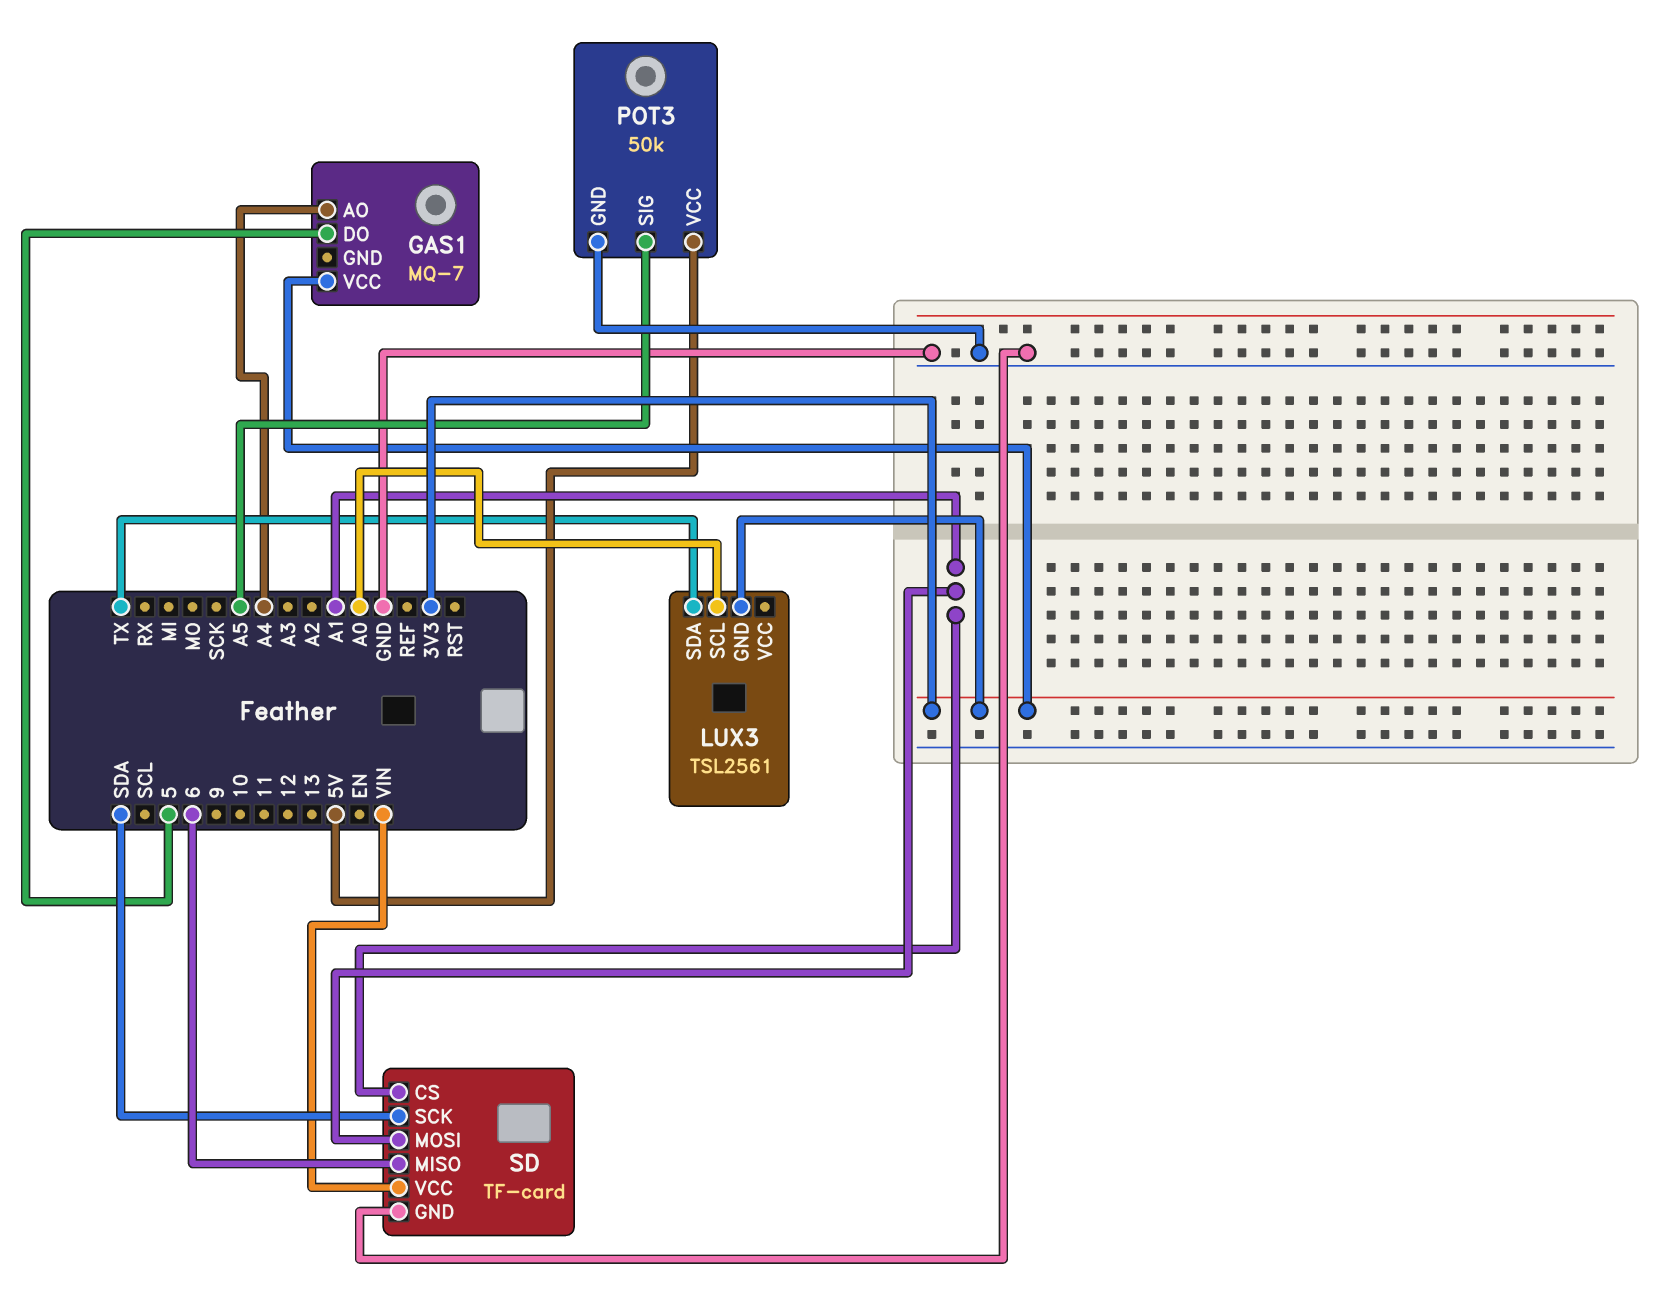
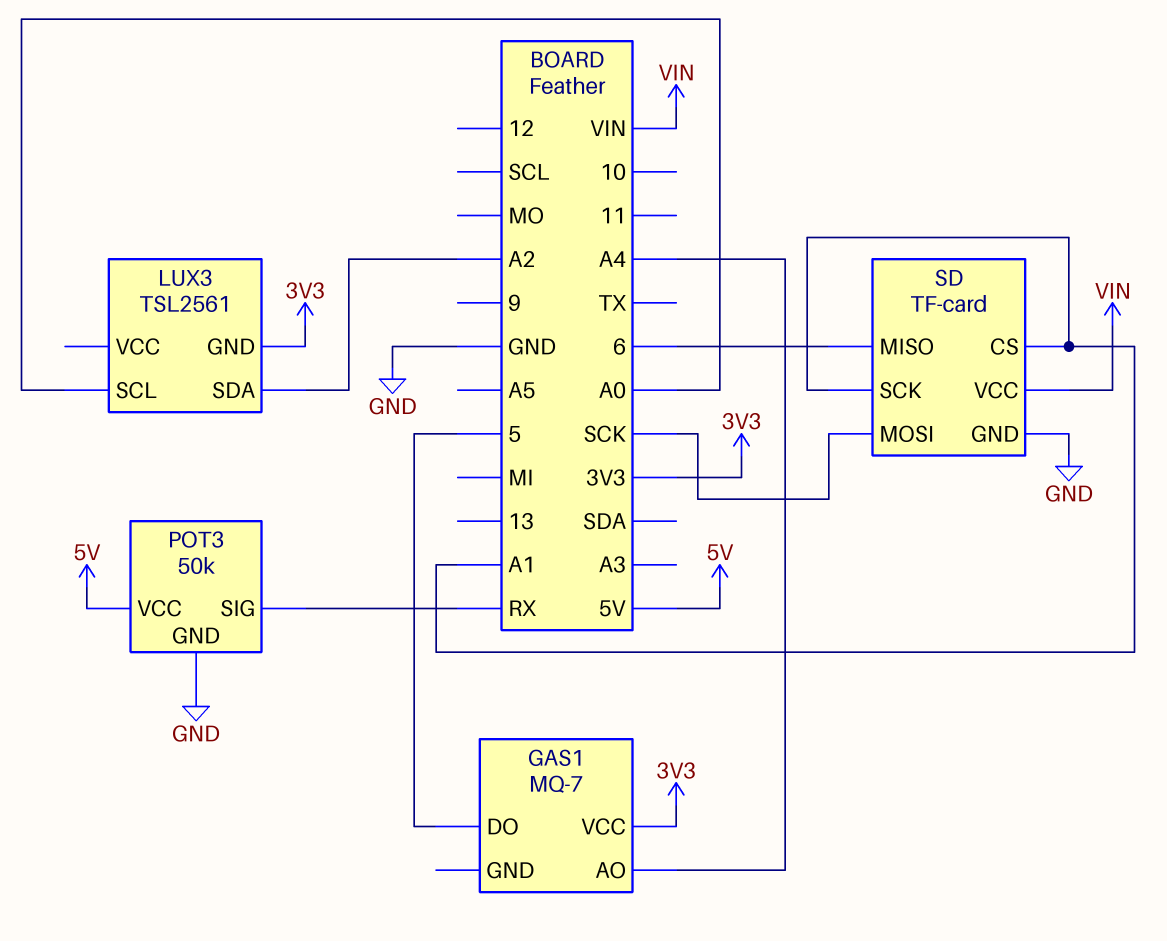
LUX3 pin SDA: TX -> A2
POT3 pin SIG: A5 -> RX
SD pin MOSI: A1 -> SCK
SD pin SCK: SDA -> A1

